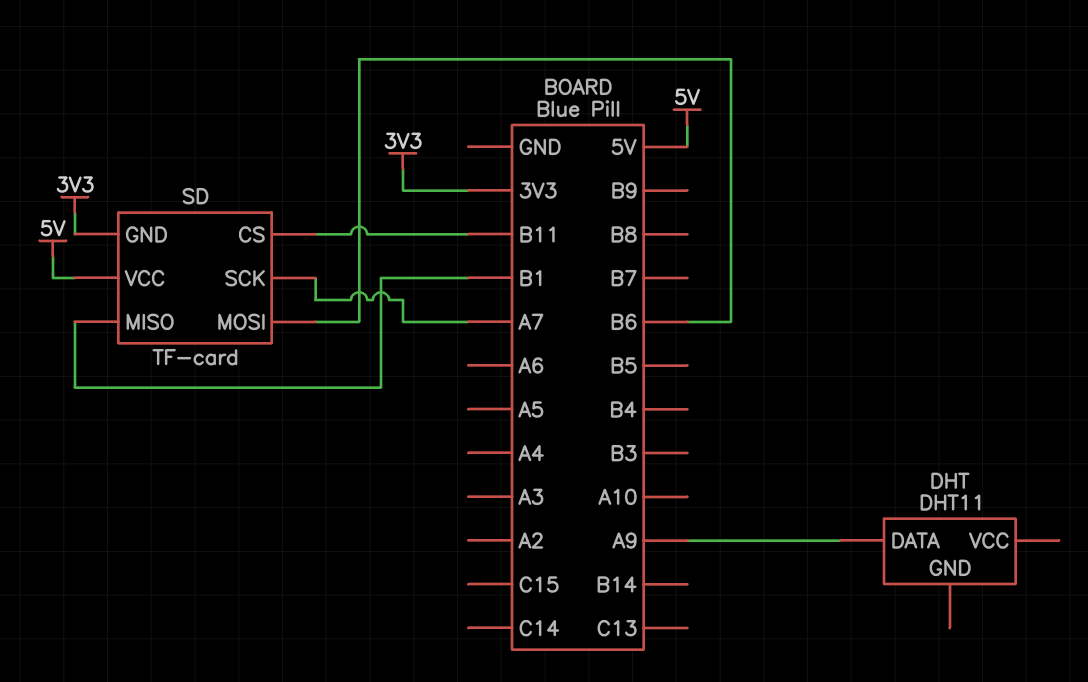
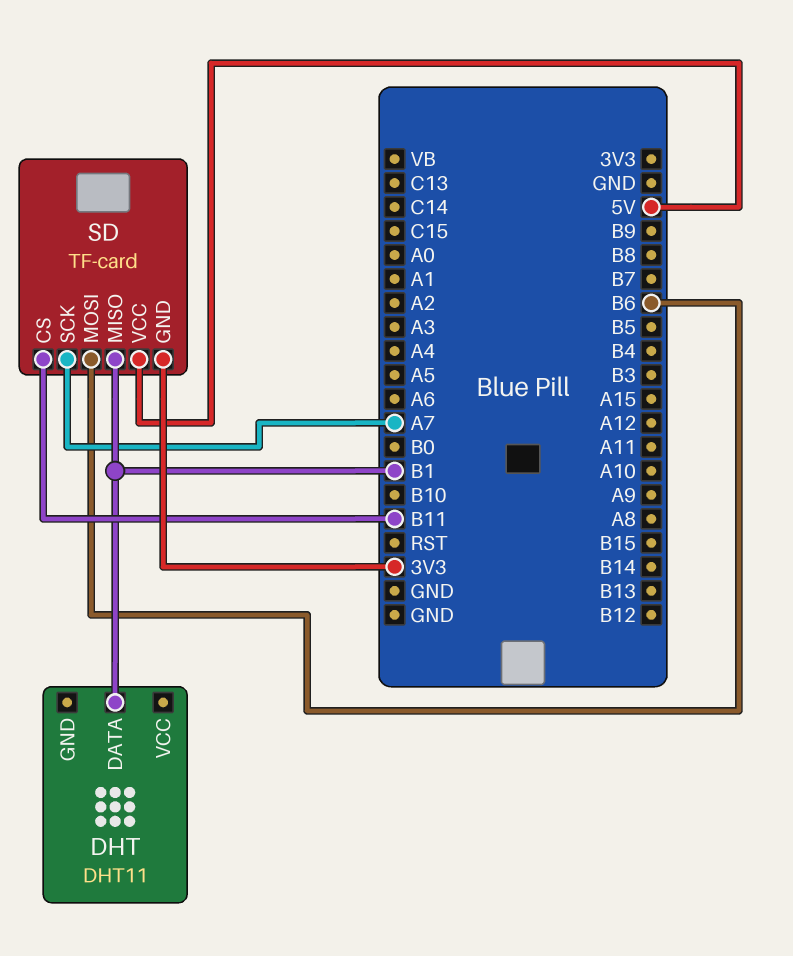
DHT pin DATA: A9 -> B1

